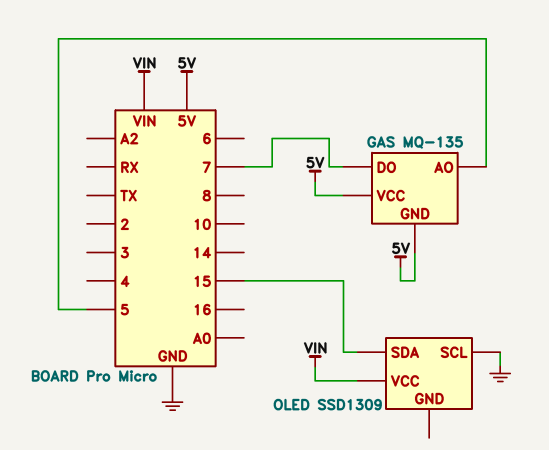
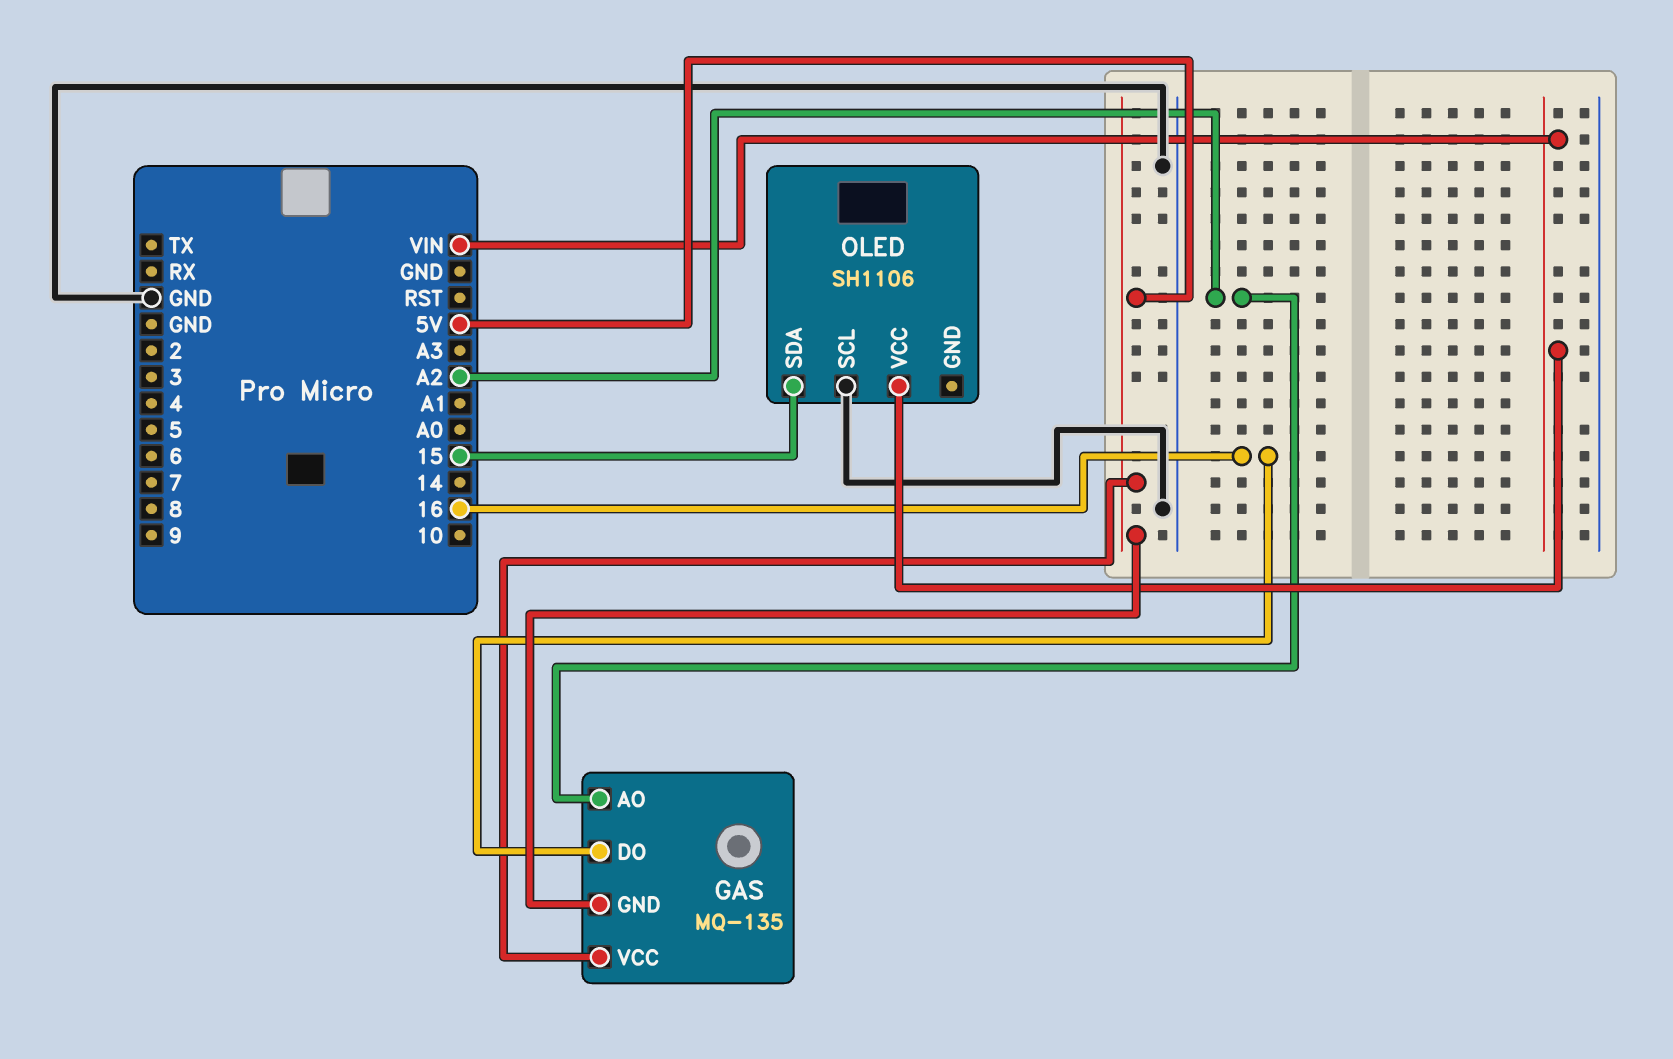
GAS pin AO: 5 -> A2
GAS pin DO: 7 -> 16
OLED: SSD1309 -> SH1106

